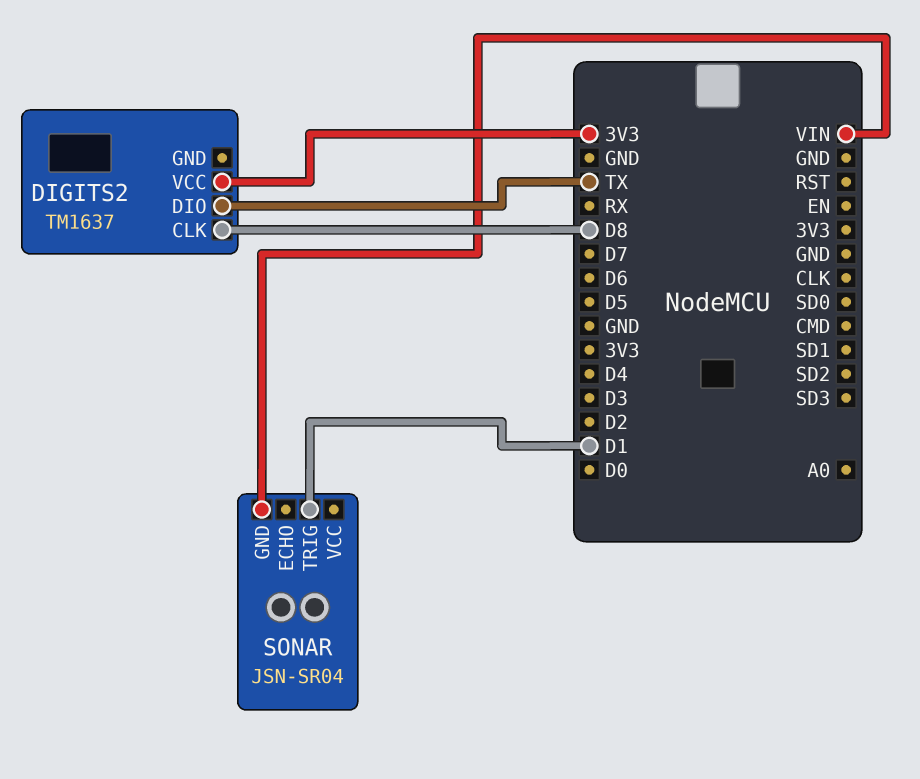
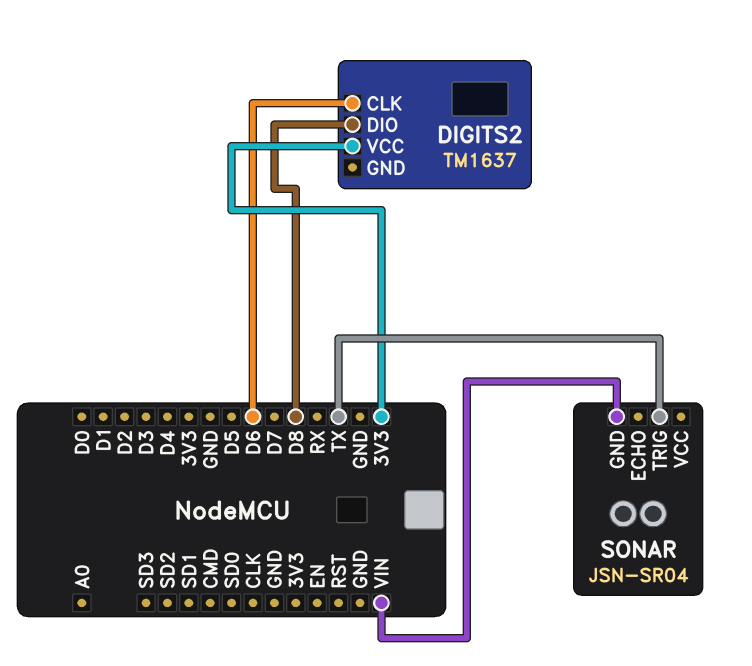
DIGITS2 pin CLK: D8 -> D6
DIGITS2 pin DIO: TX -> D8
SONAR pin TRIG: D1 -> TX

